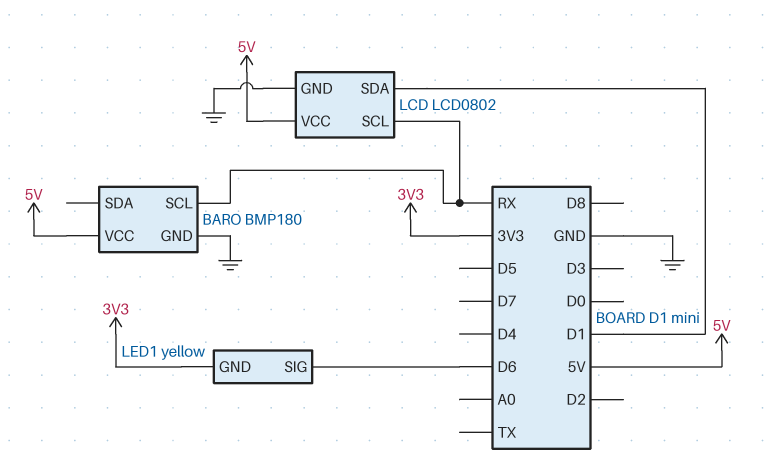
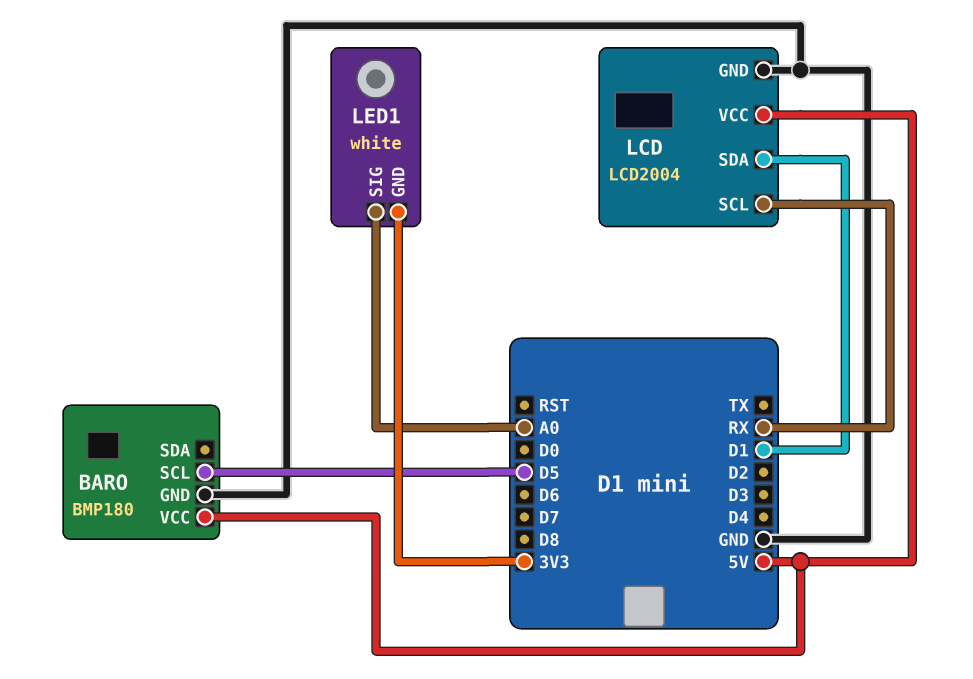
BARO pin SCL: RX -> D5
LCD: LCD0802 -> LCD2004
LED1: yellow -> white
LED1 pin SIG: D6 -> A0

